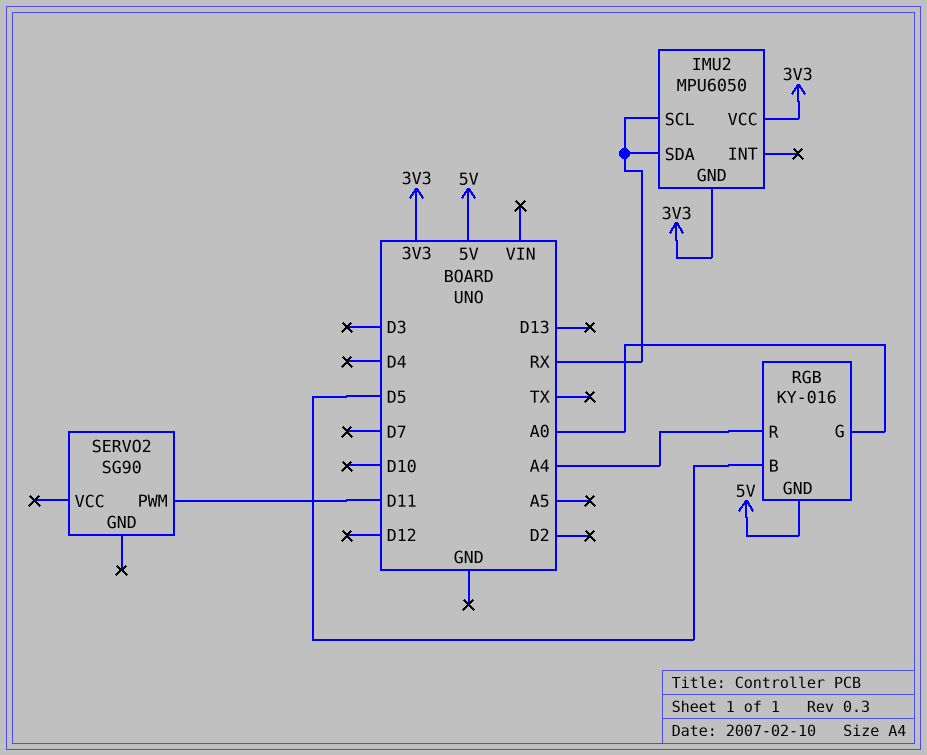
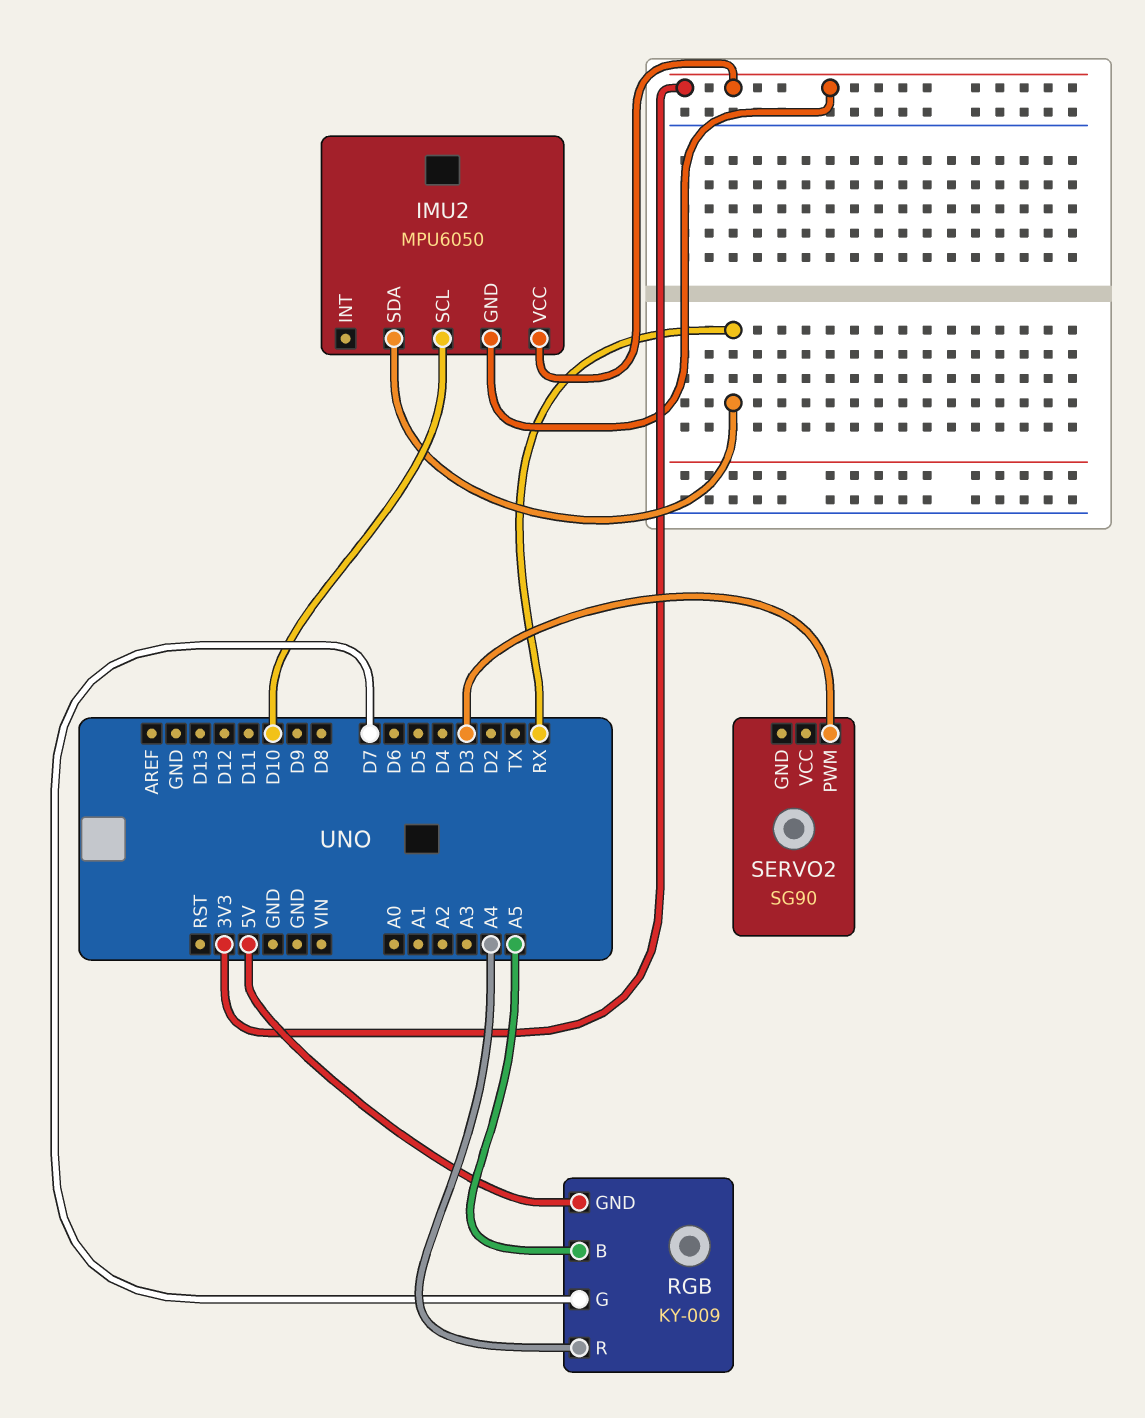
IMU2 pin SCL: RX -> D10
RGB: KY-016 -> KY-009
RGB pin B: D5 -> A5
RGB pin G: A0 -> D7
SERVO2 pin PWM: D11 -> D3

